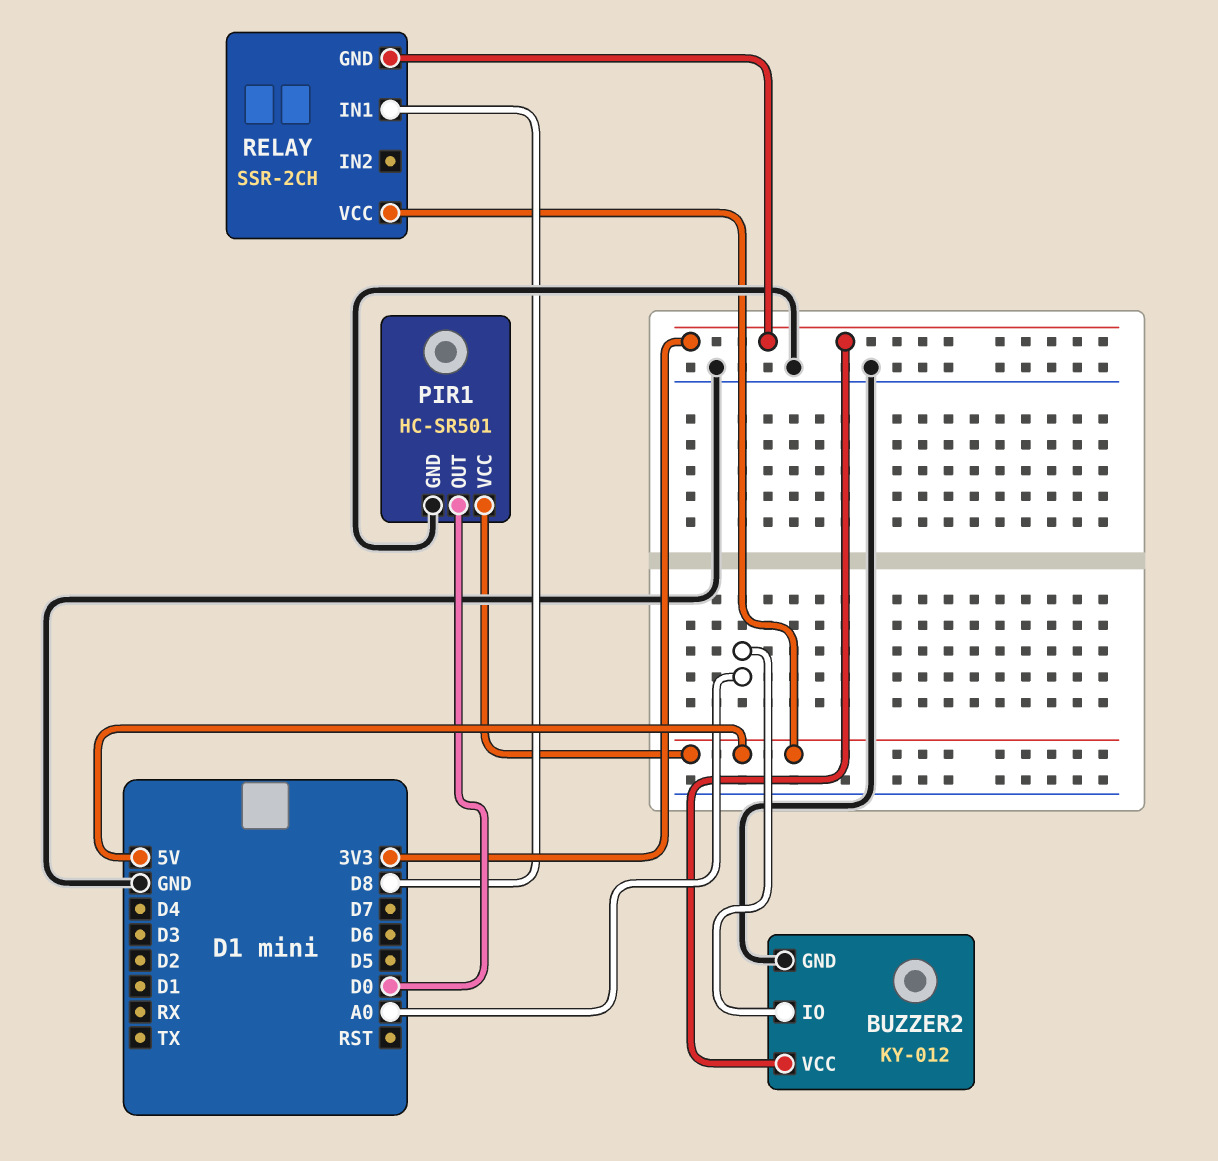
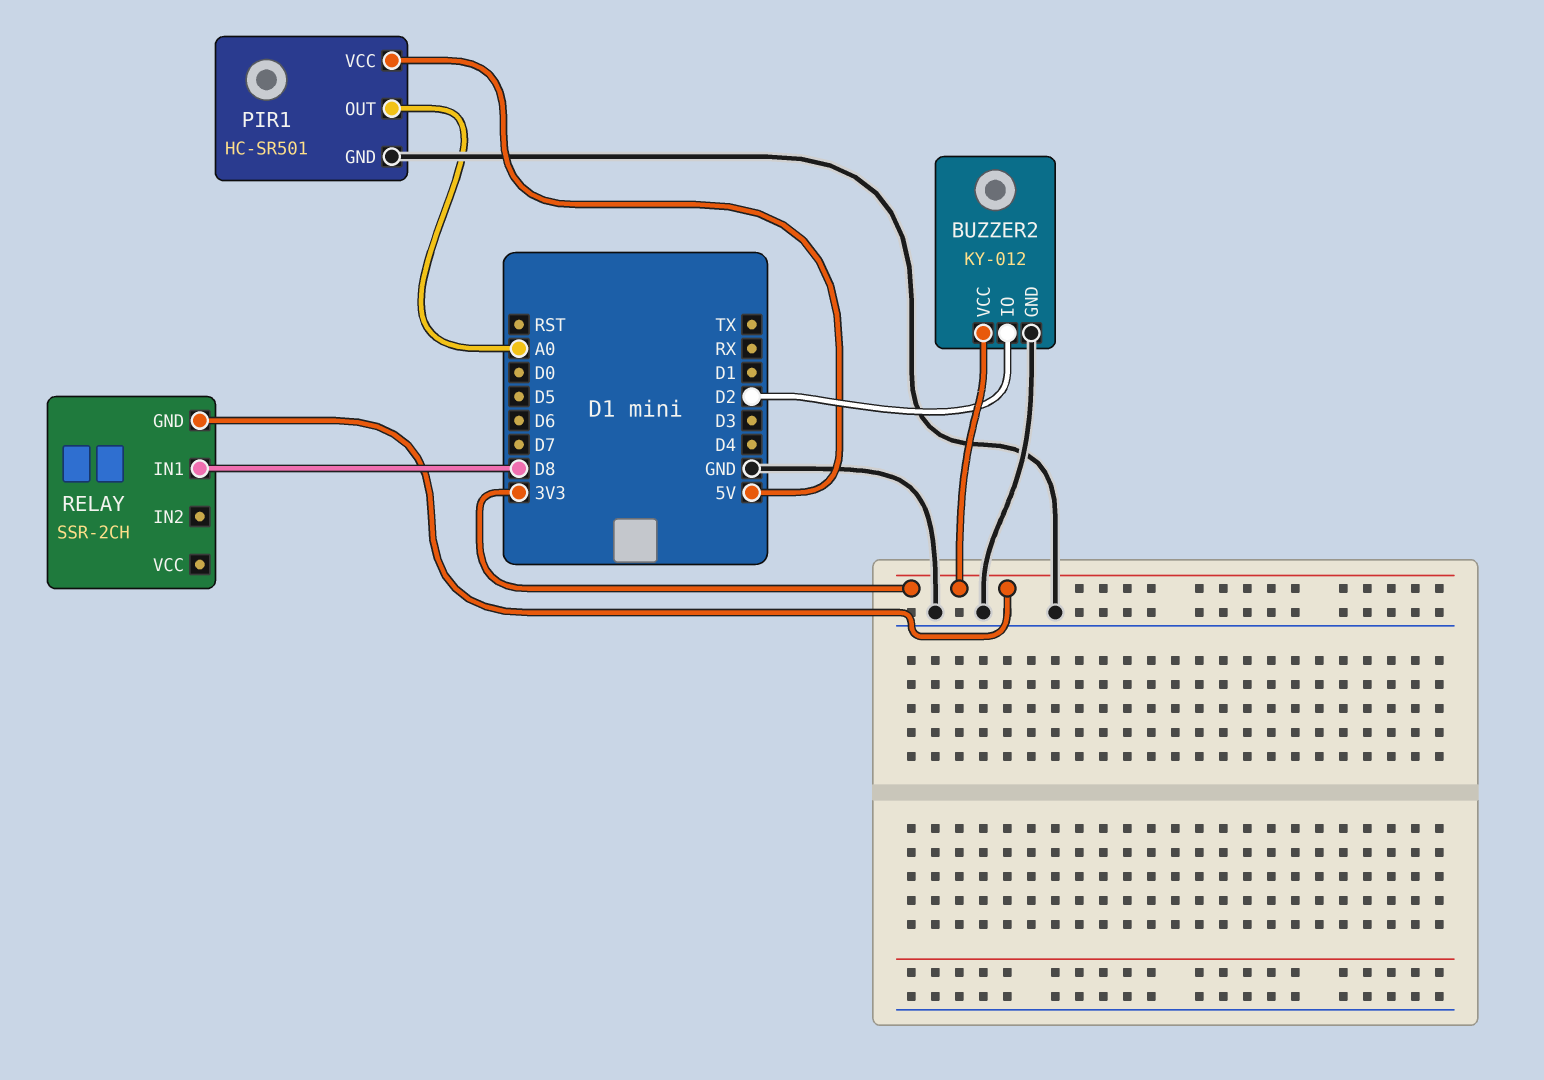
BUZZER2 pin IO: A0 -> D2
PIR1 pin OUT: D0 -> A0
RELAY pin VCC: 5V -> none

